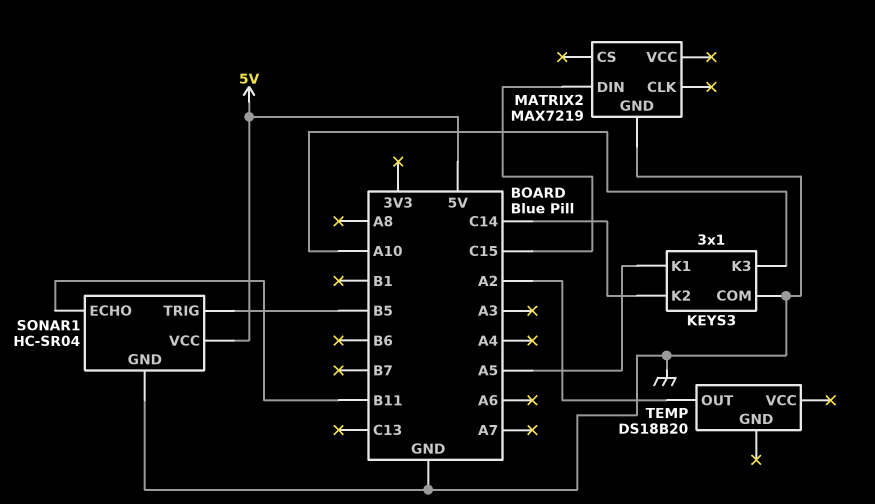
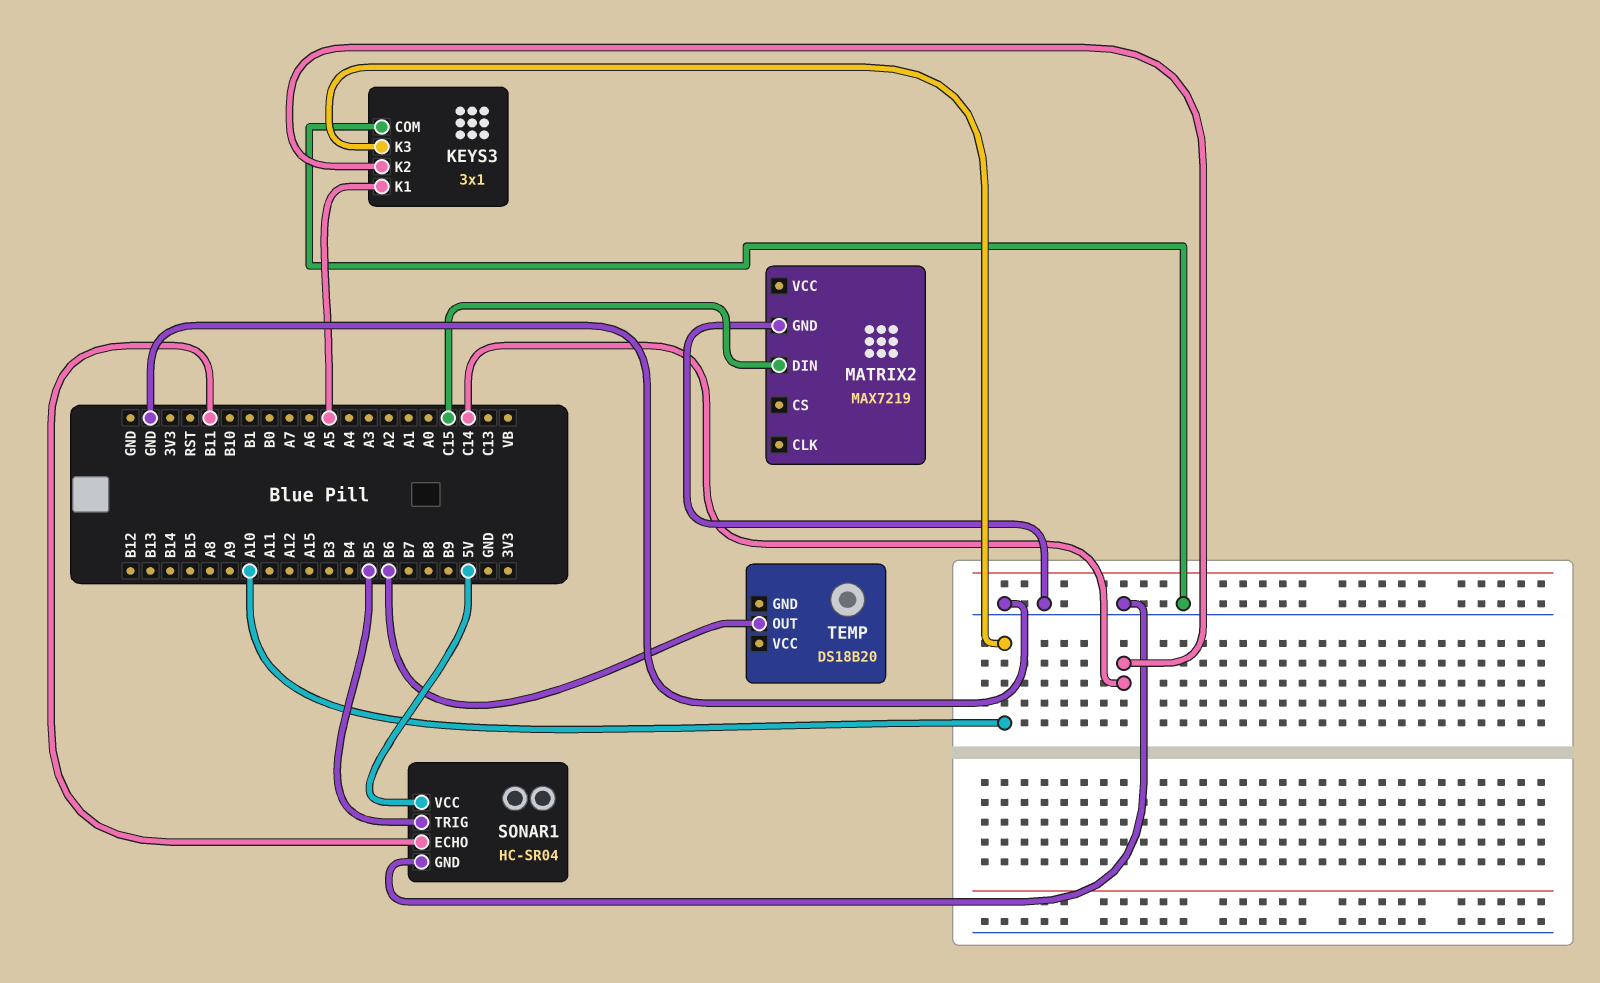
TEMP pin OUT: A2 -> B6

